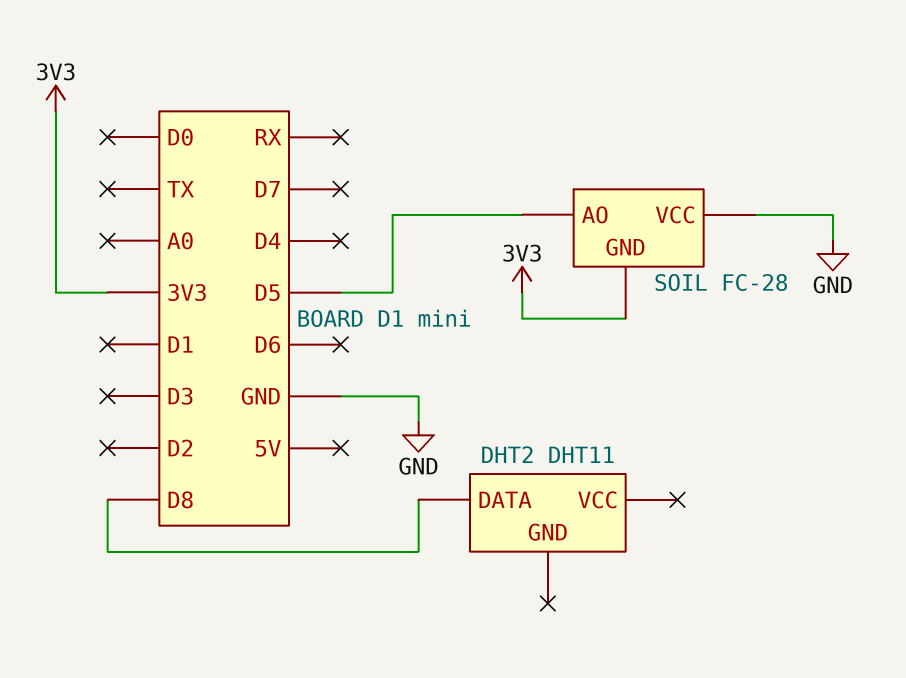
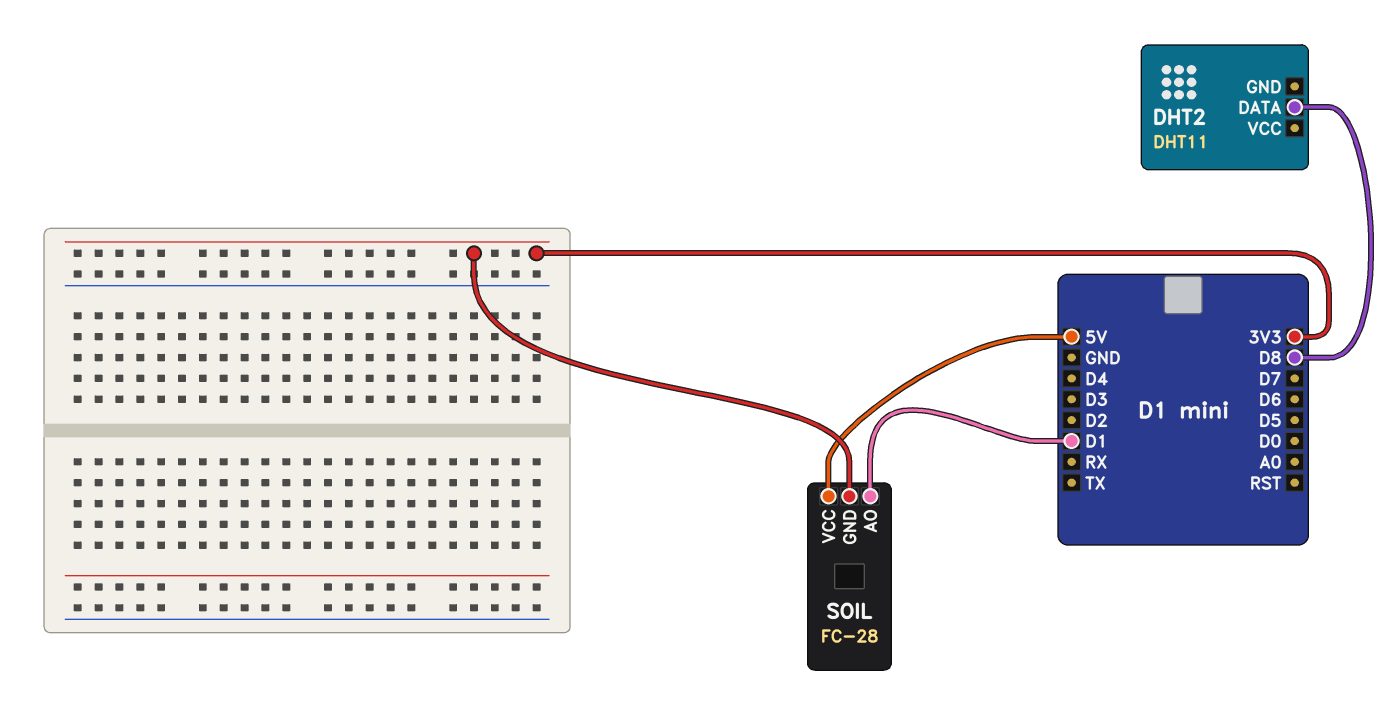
SOIL pin AO: D5 -> D1
SOIL pin VCC: GND -> 5V

